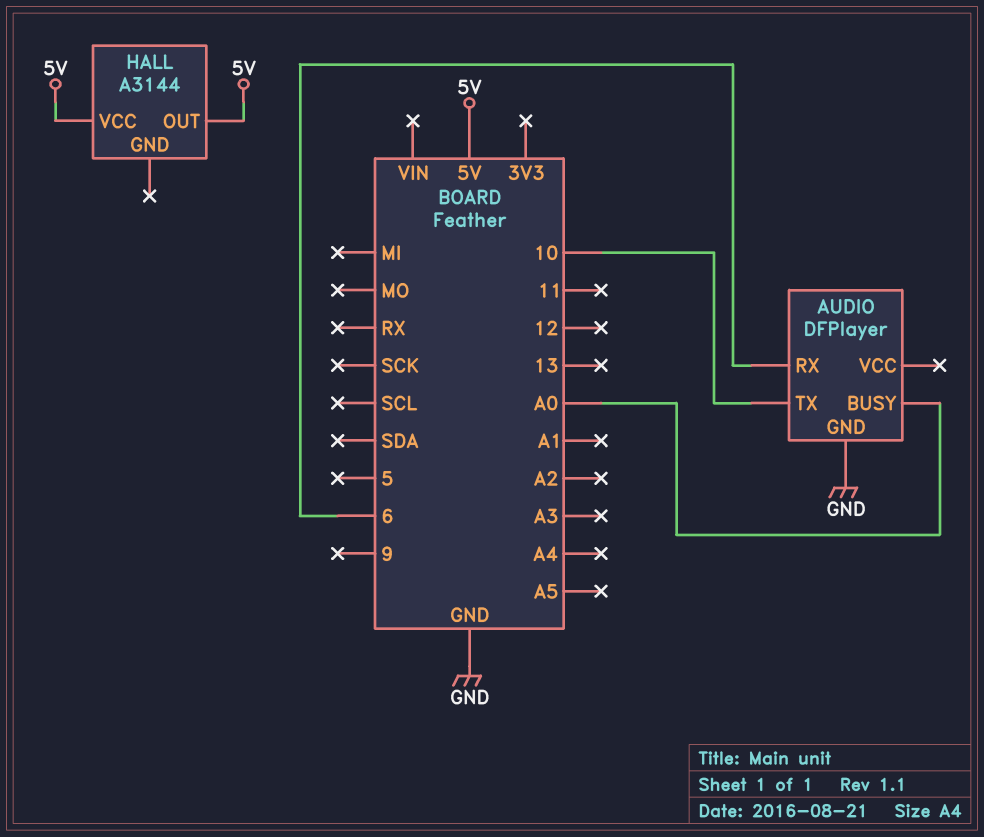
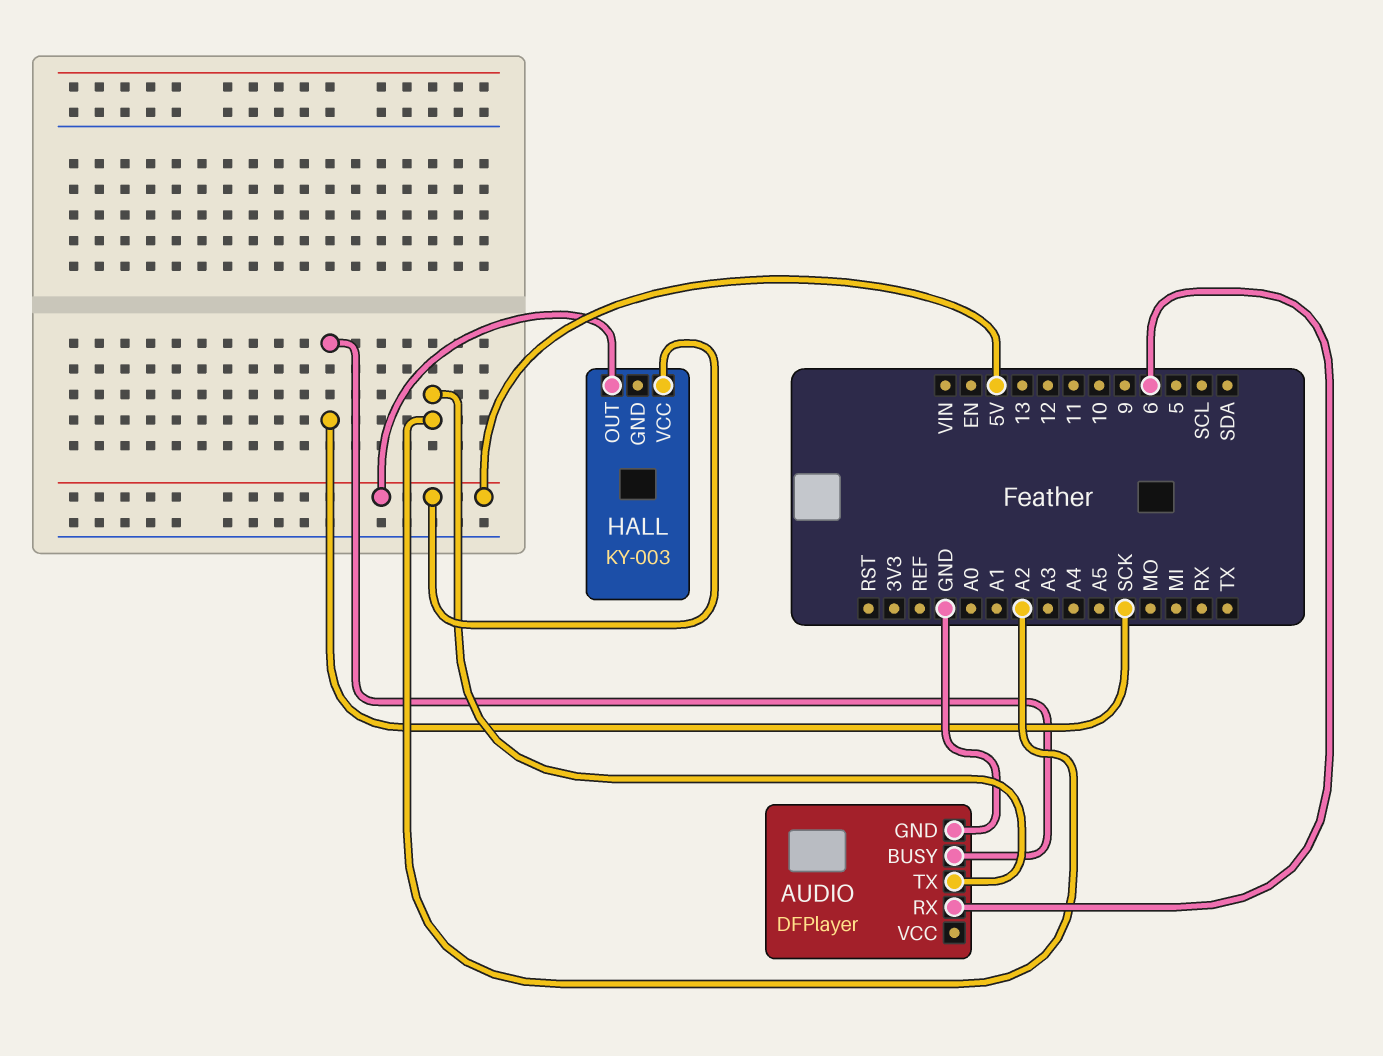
AUDIO pin BUSY: A0 -> SCK
AUDIO pin TX: 10 -> A2
HALL: A3144 -> KY-003

